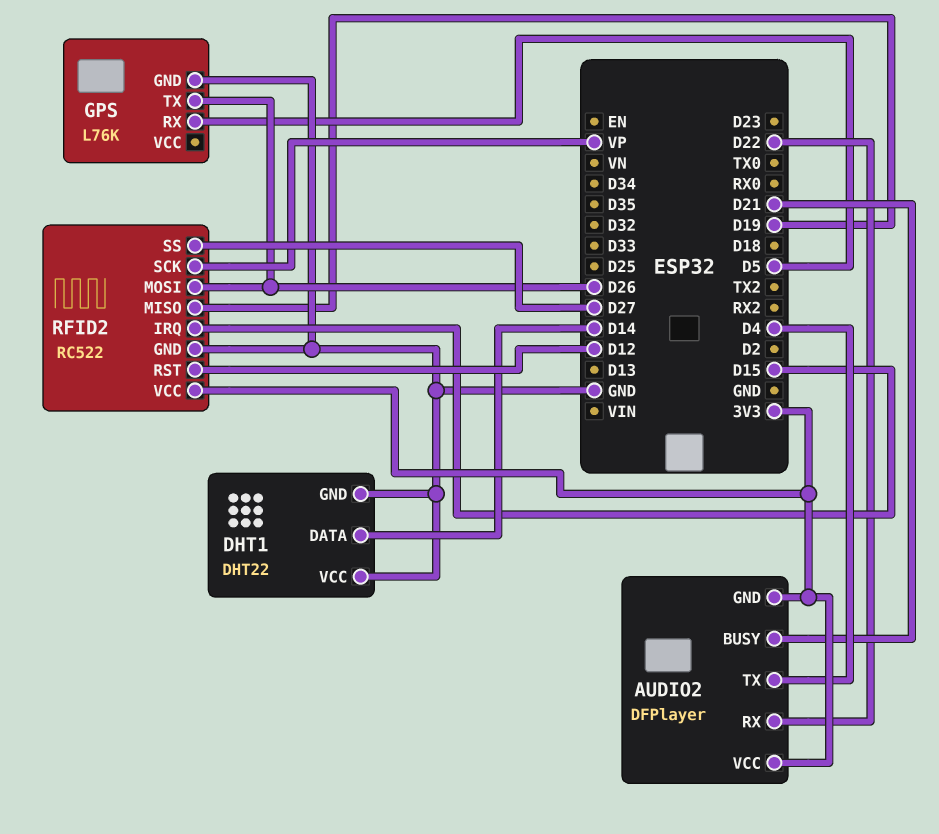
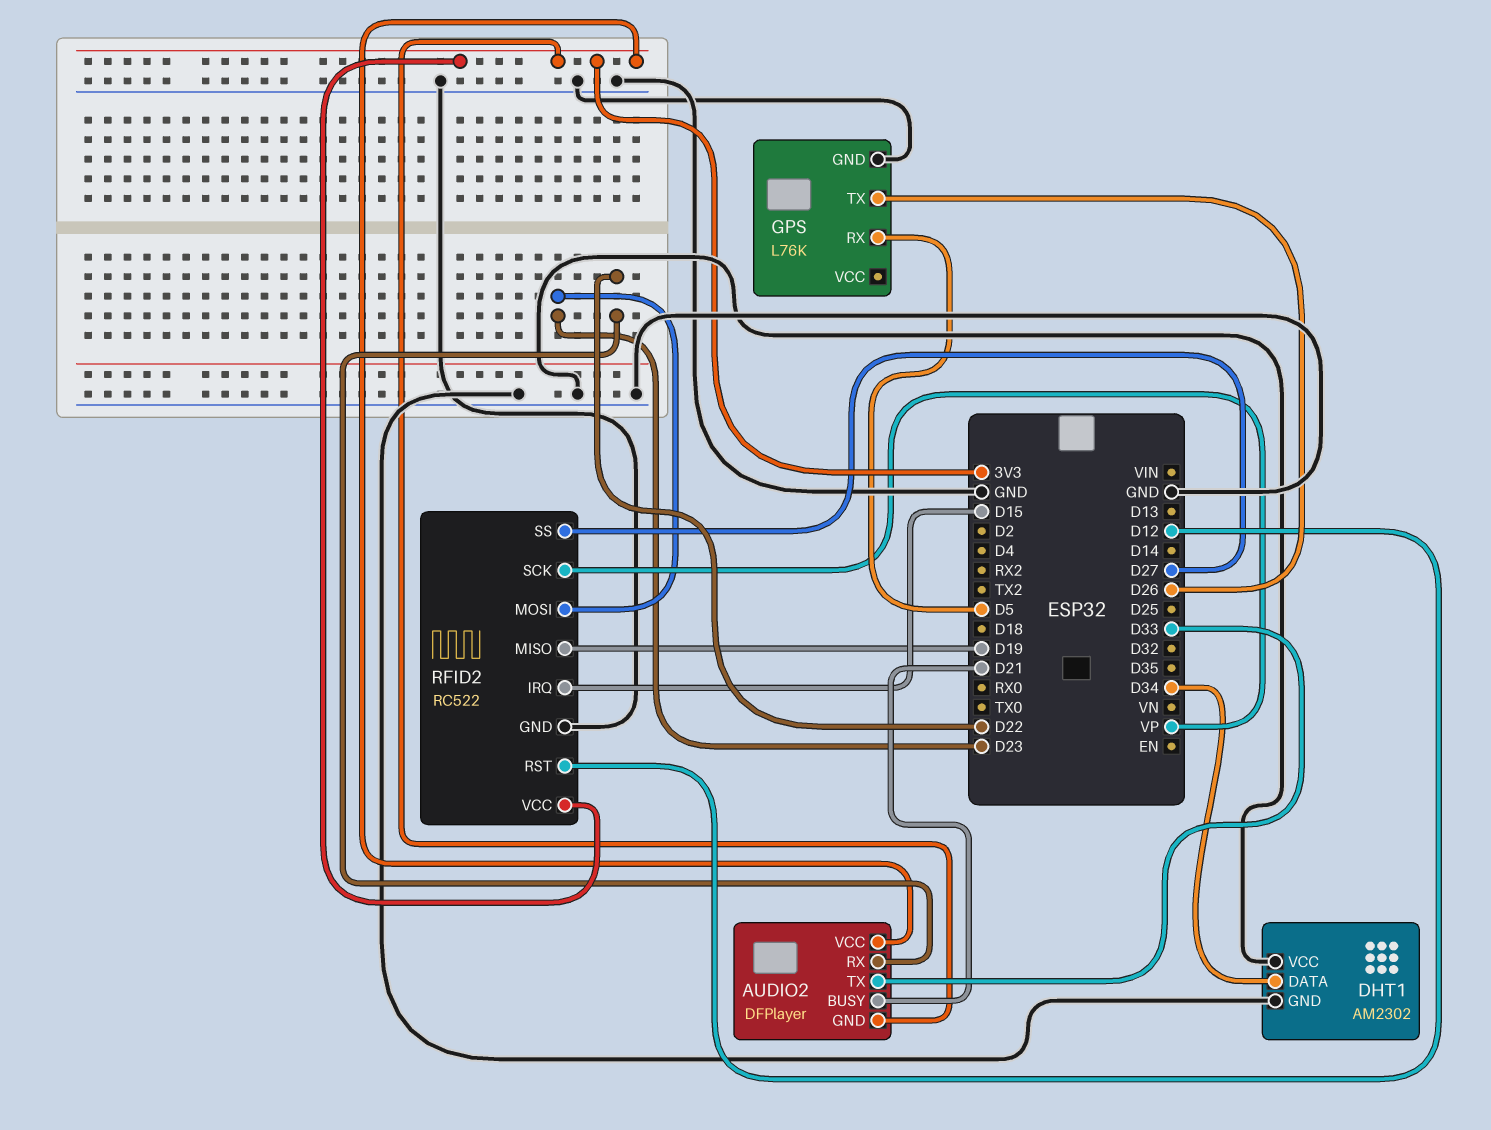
AUDIO2 pin TX: D4 -> D33
DHT1: DHT22 -> AM2302
DHT1 pin DATA: D14 -> D34
RFID2 pin MOSI: D26 -> D23

